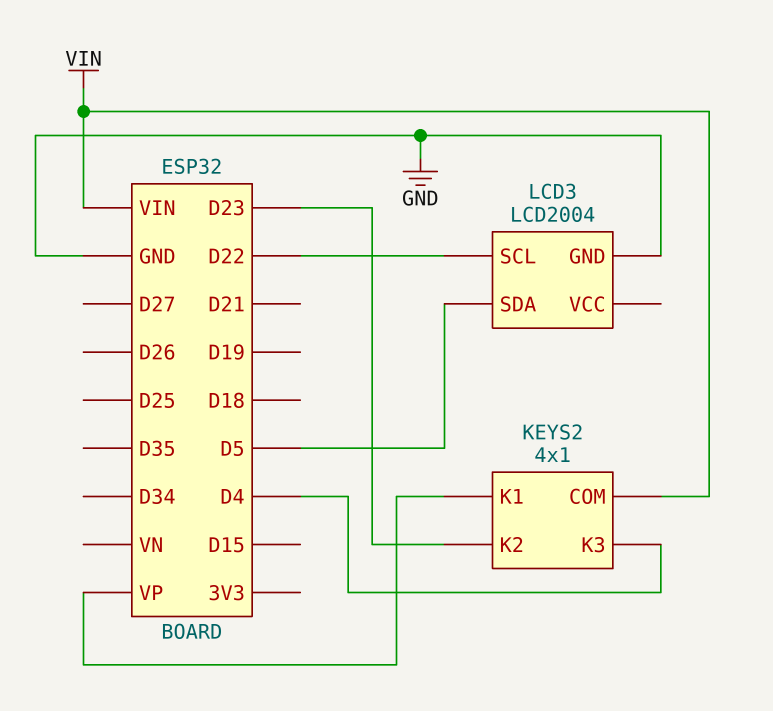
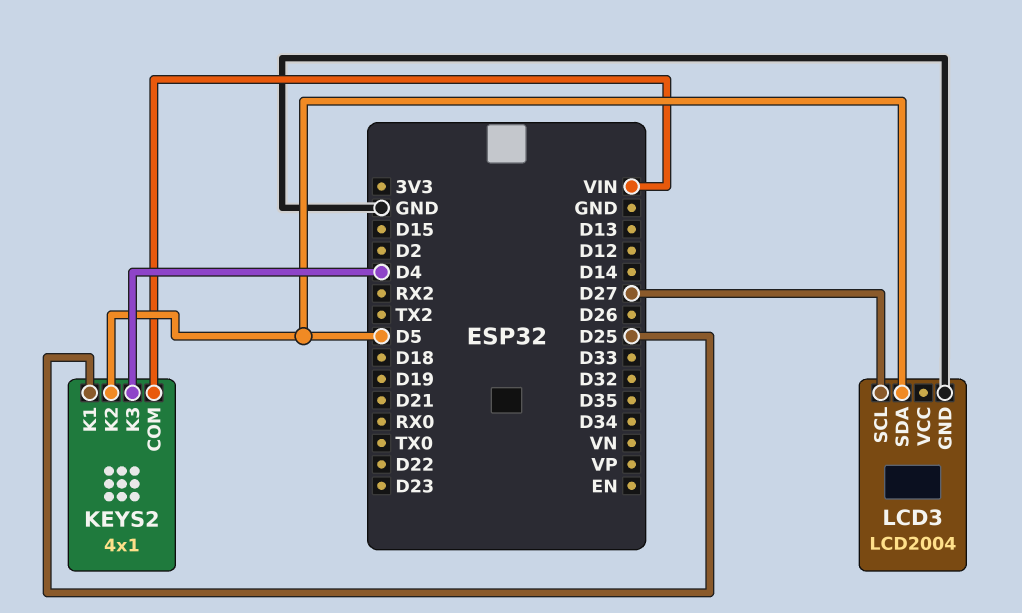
KEYS2 pin K1: VP -> D25
KEYS2 pin K2: D23 -> D5
LCD3 pin SCL: D22 -> D27

